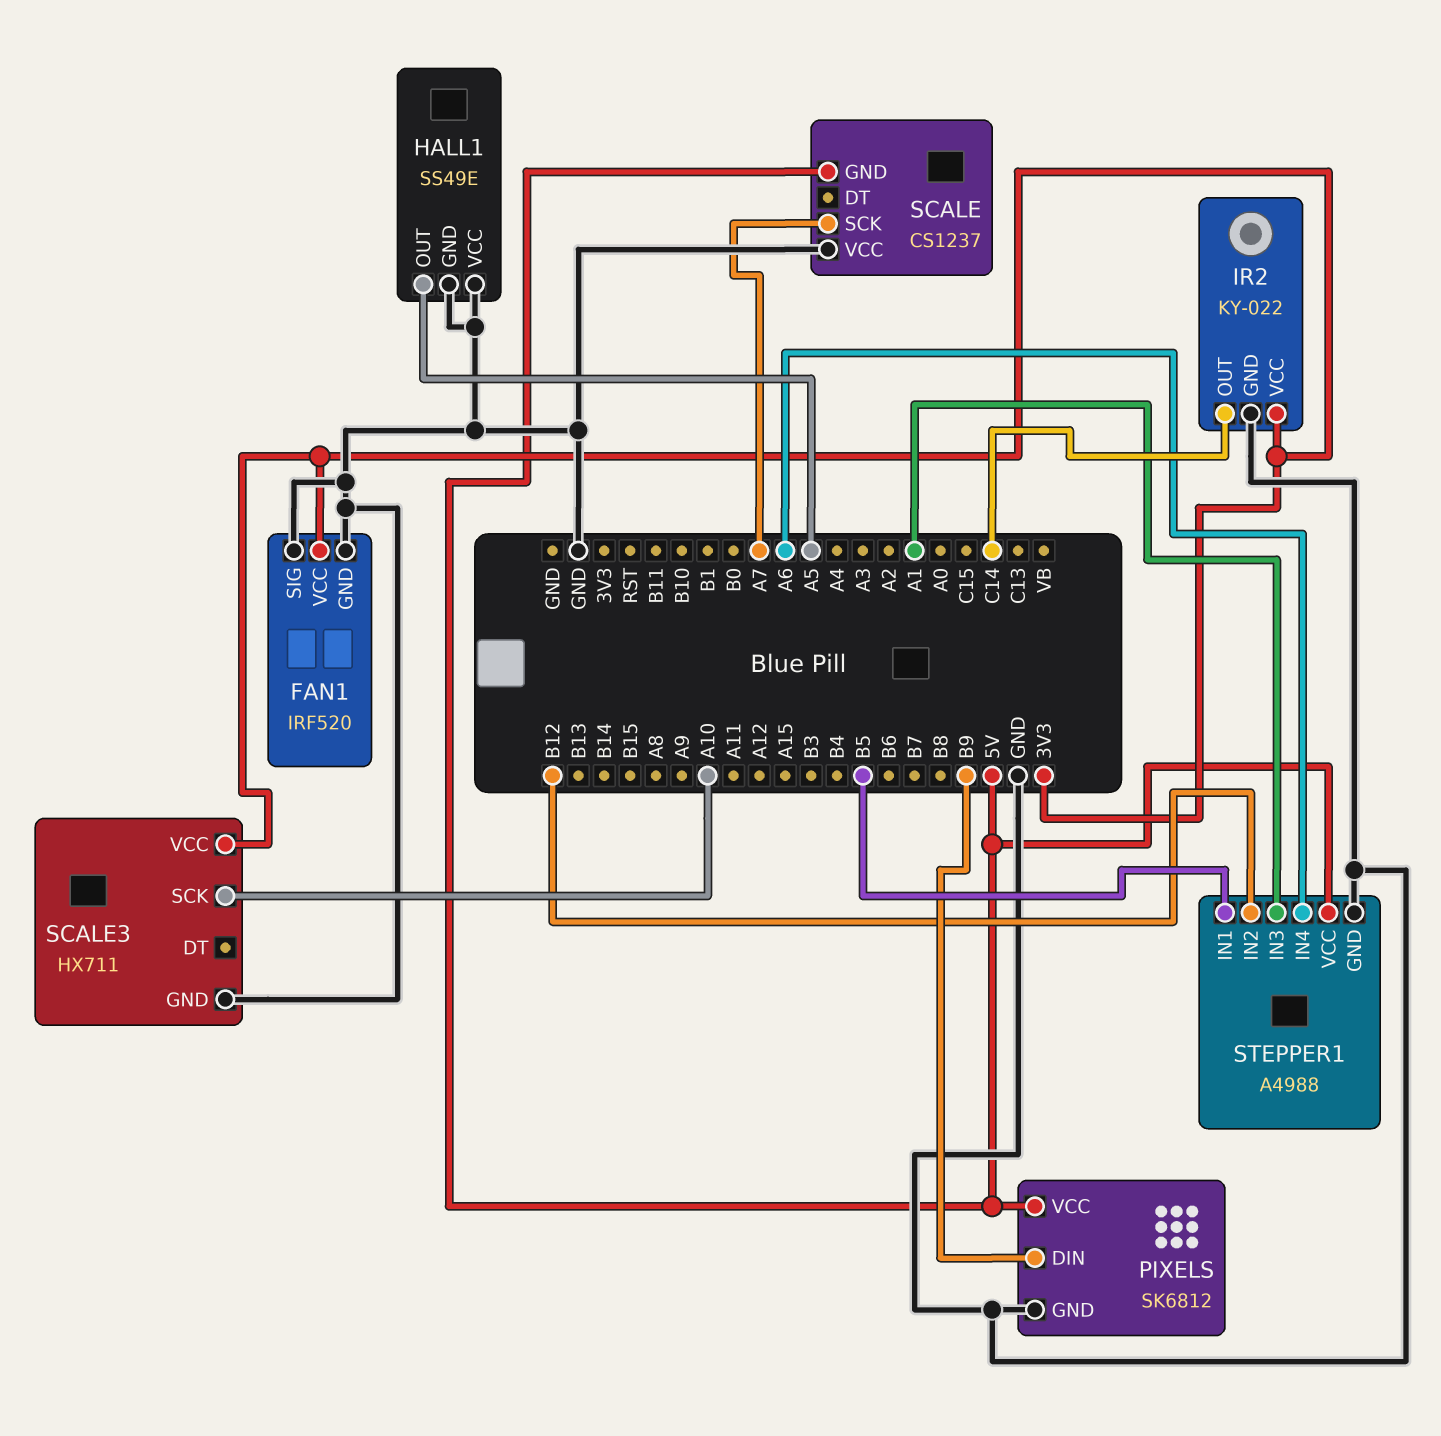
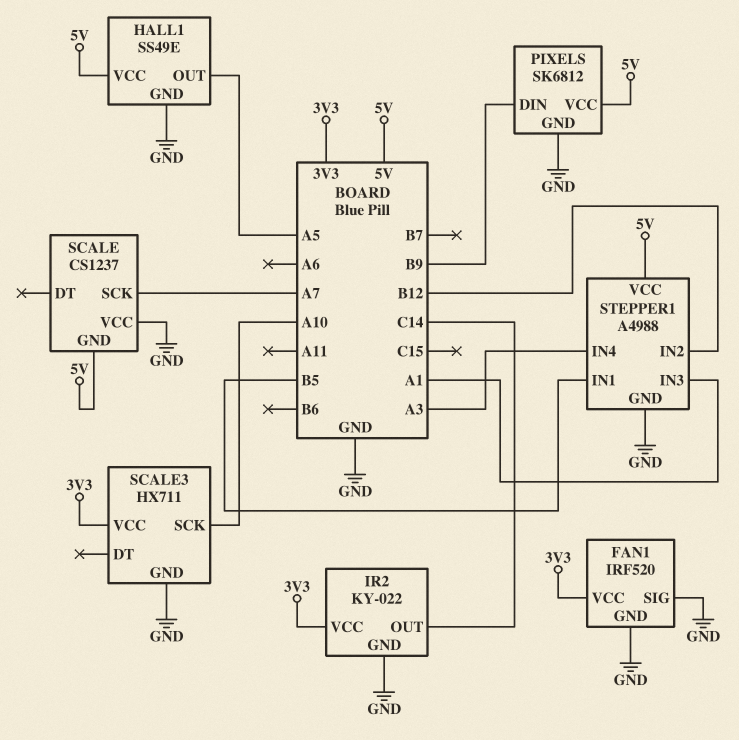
HALL1 pin VCC: GND -> 5V
STEPPER1 pin IN4: A6 -> A3

